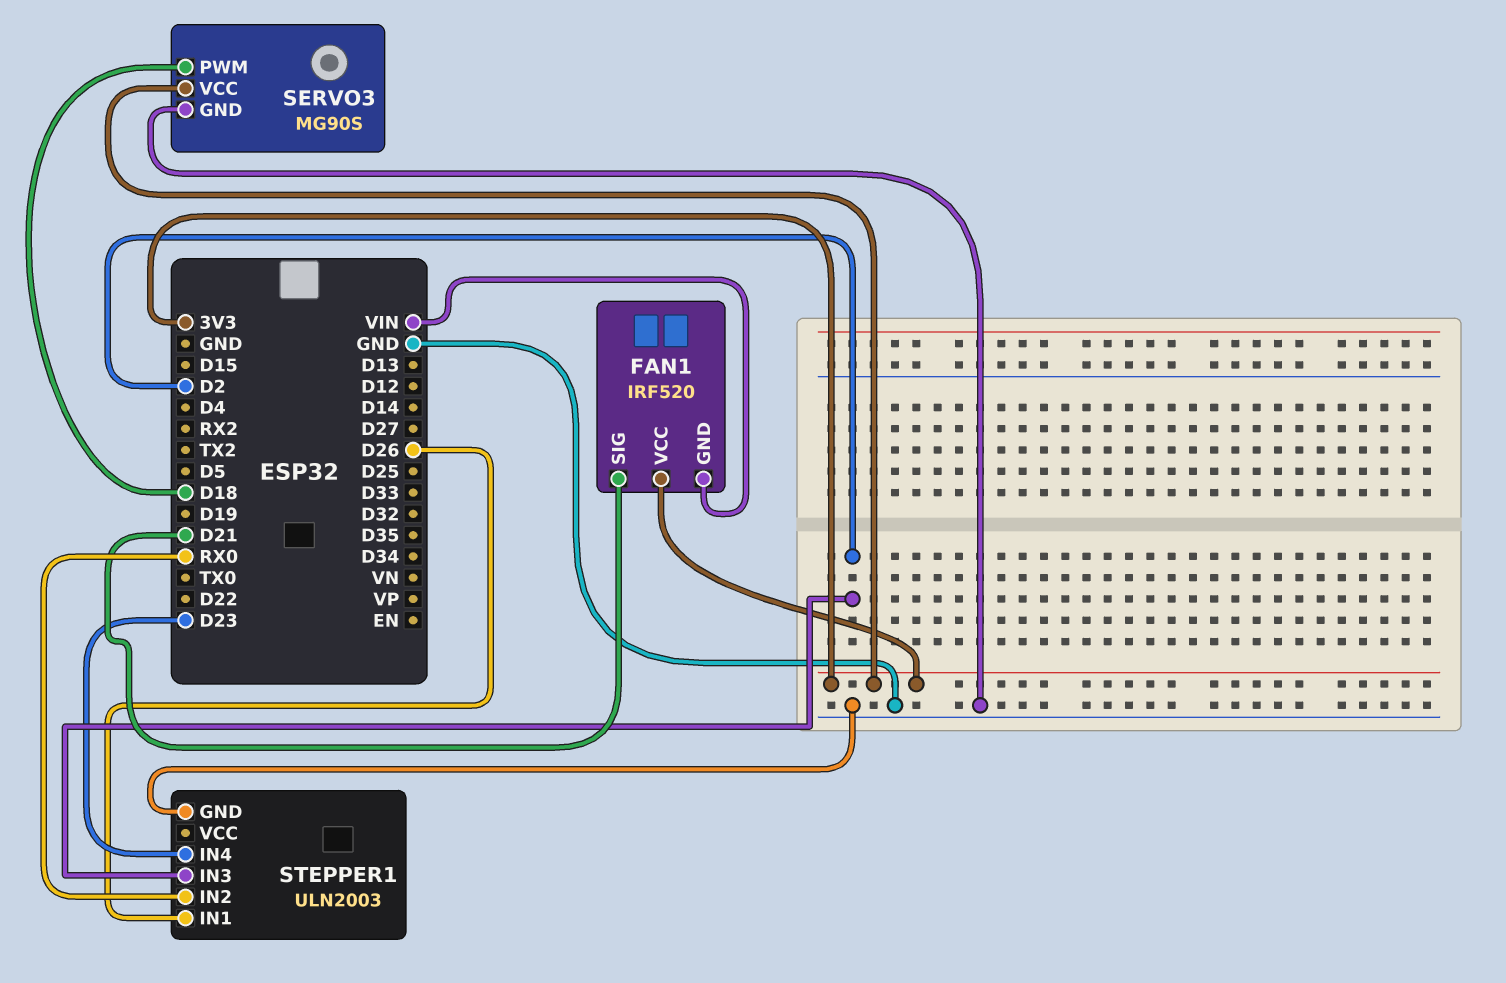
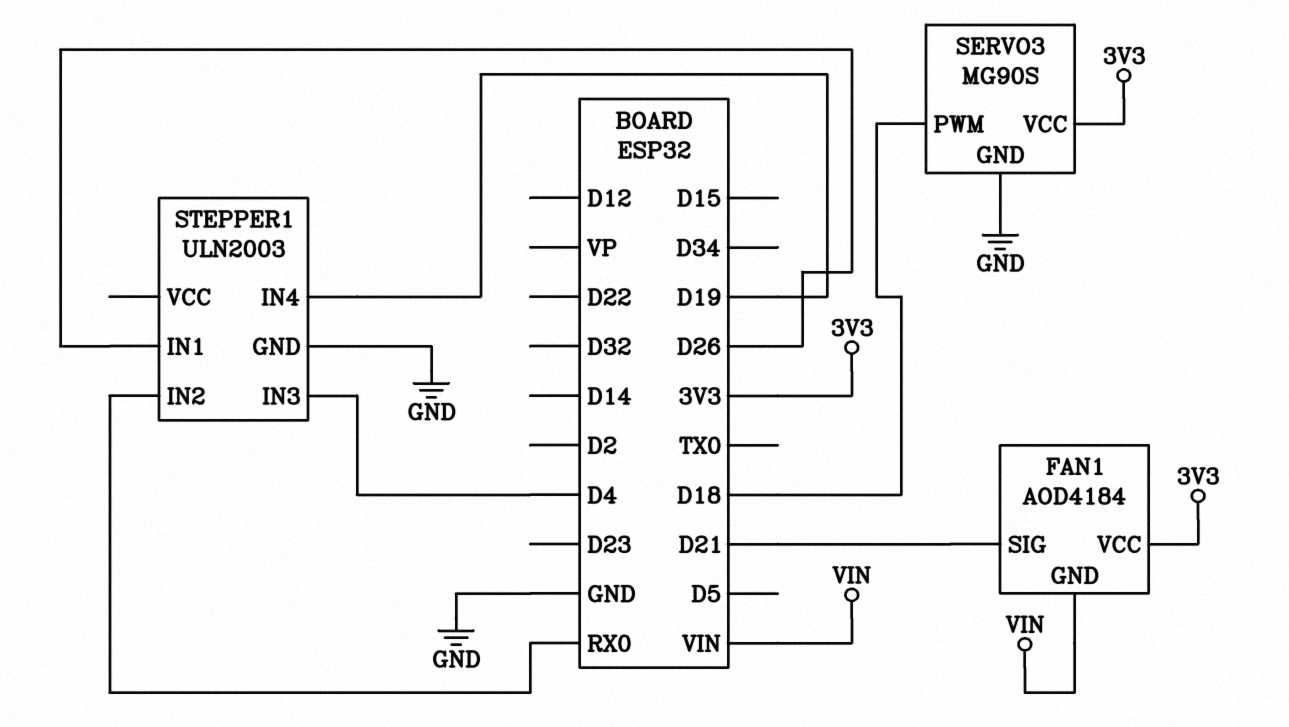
FAN1: IRF520 -> AOD4184
STEPPER1 pin IN3: D2 -> D4
STEPPER1 pin IN4: D23 -> D19

